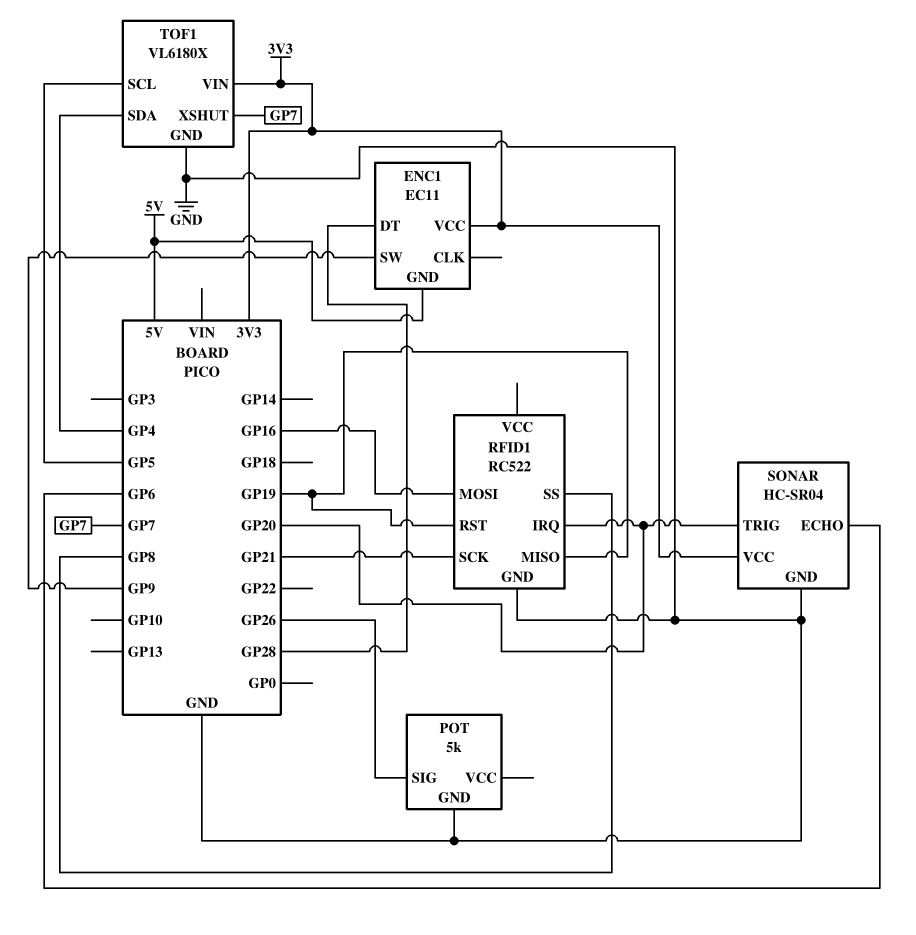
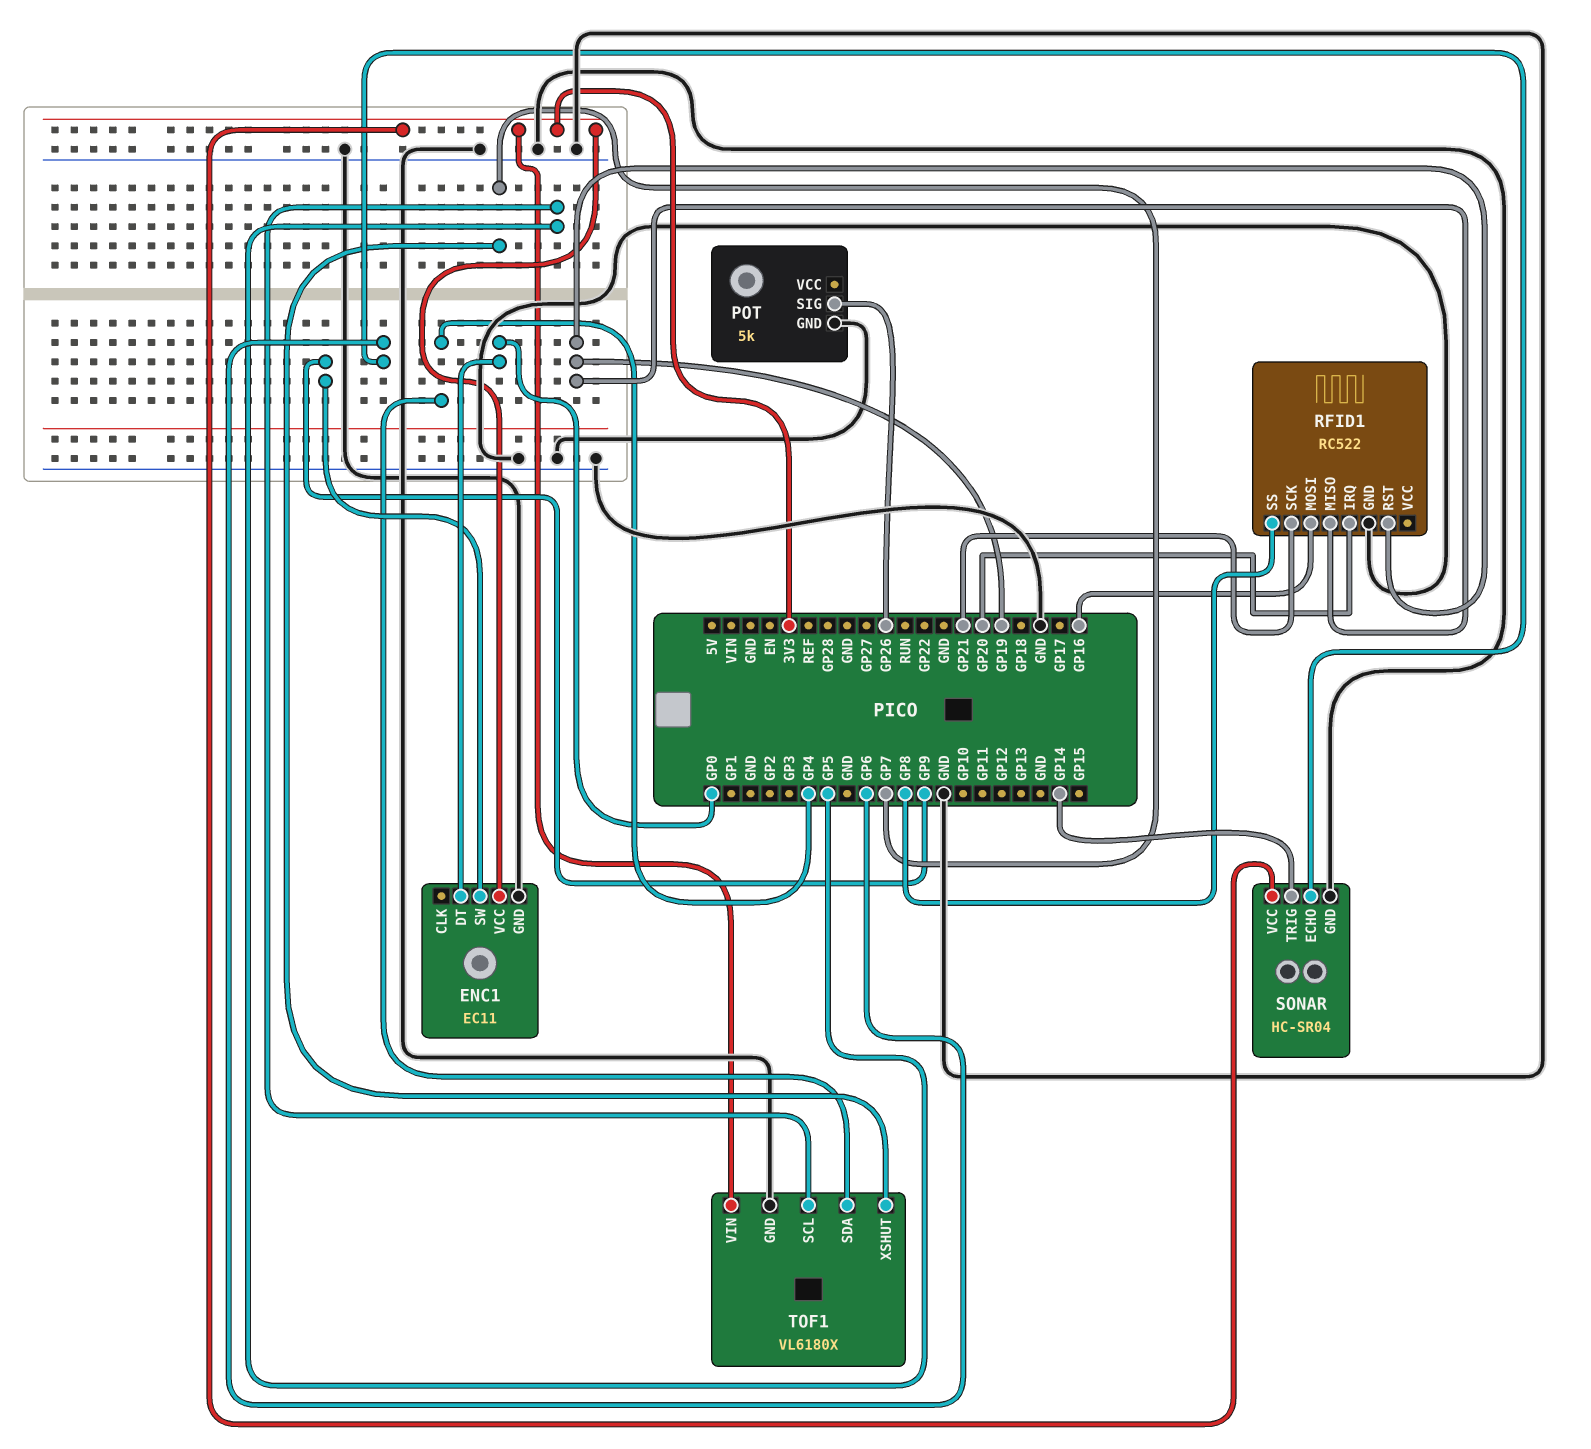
ENC1 pin DT: GP28 -> GP0
ENC1 pin GND: 5V -> GND
SONAR pin TRIG: GP20 -> GP14

